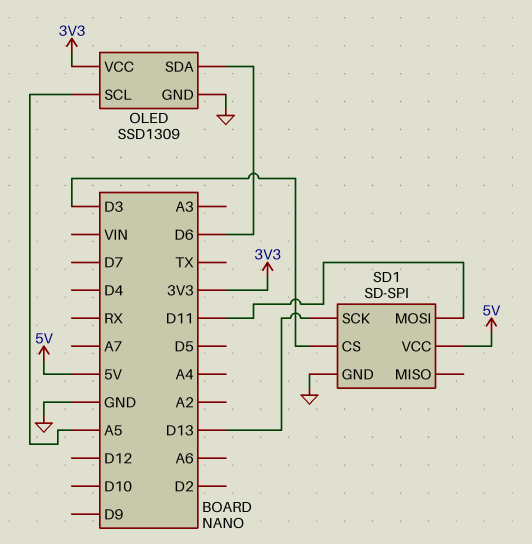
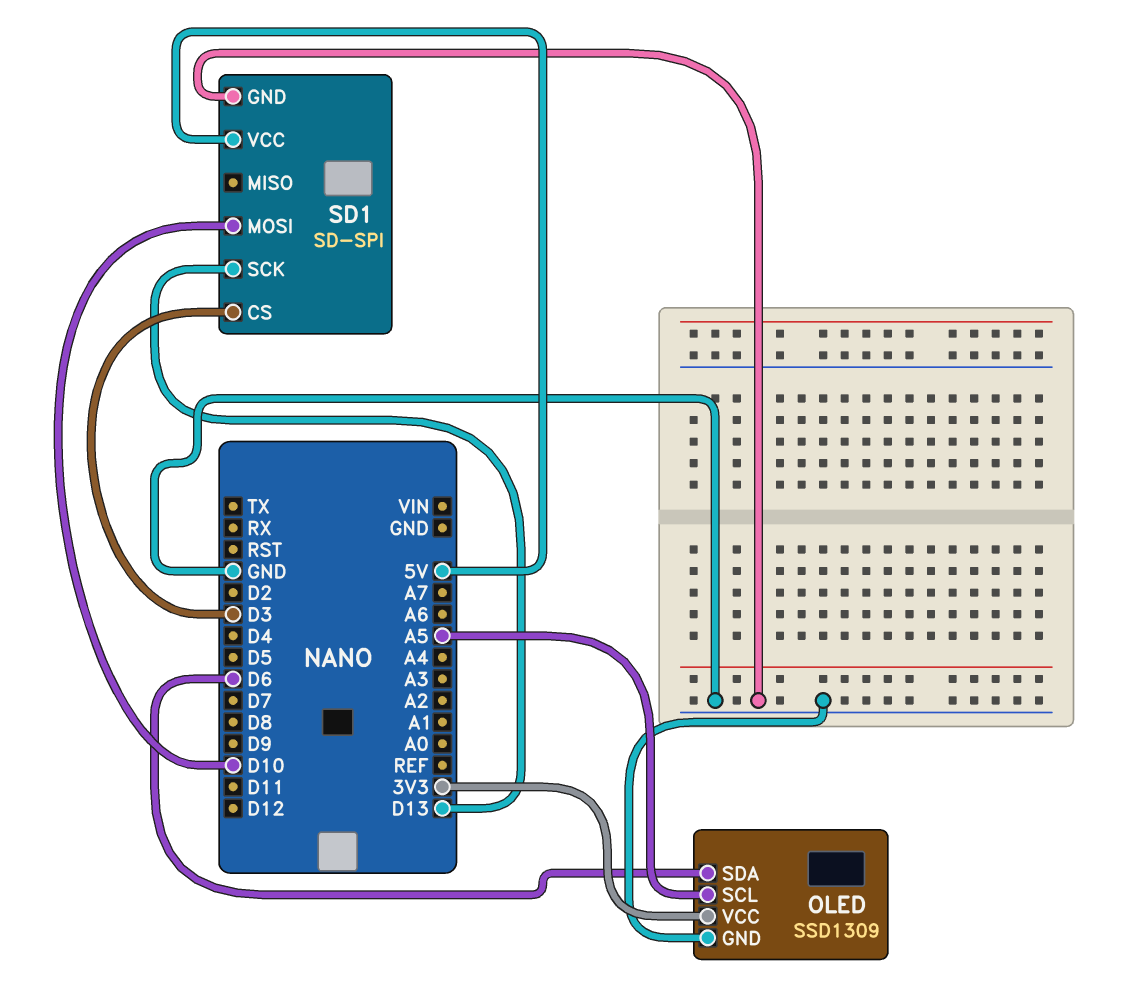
SD1 pin MOSI: D11 -> D10

